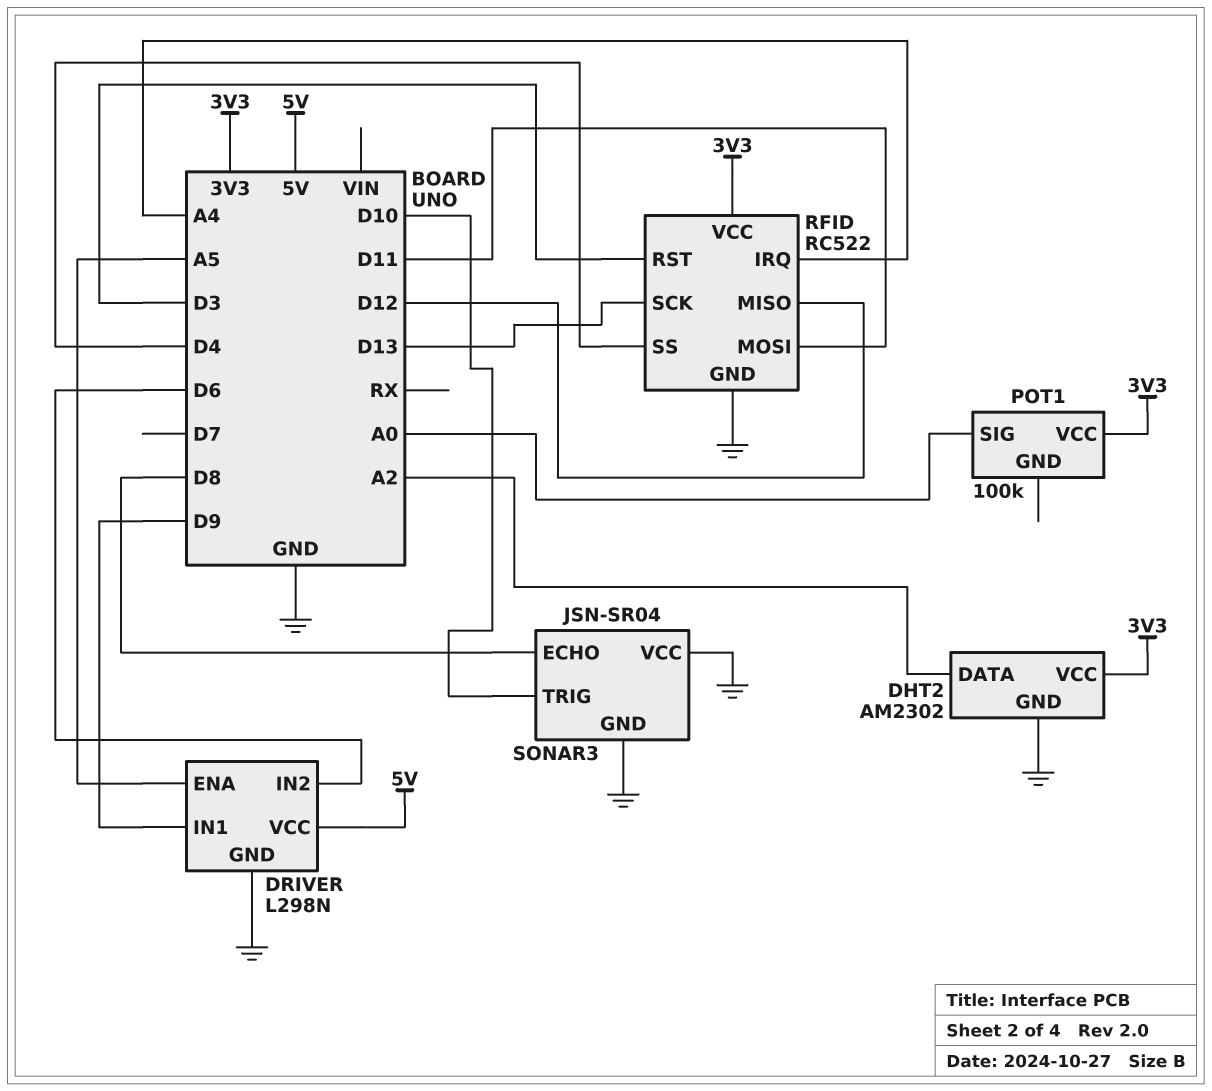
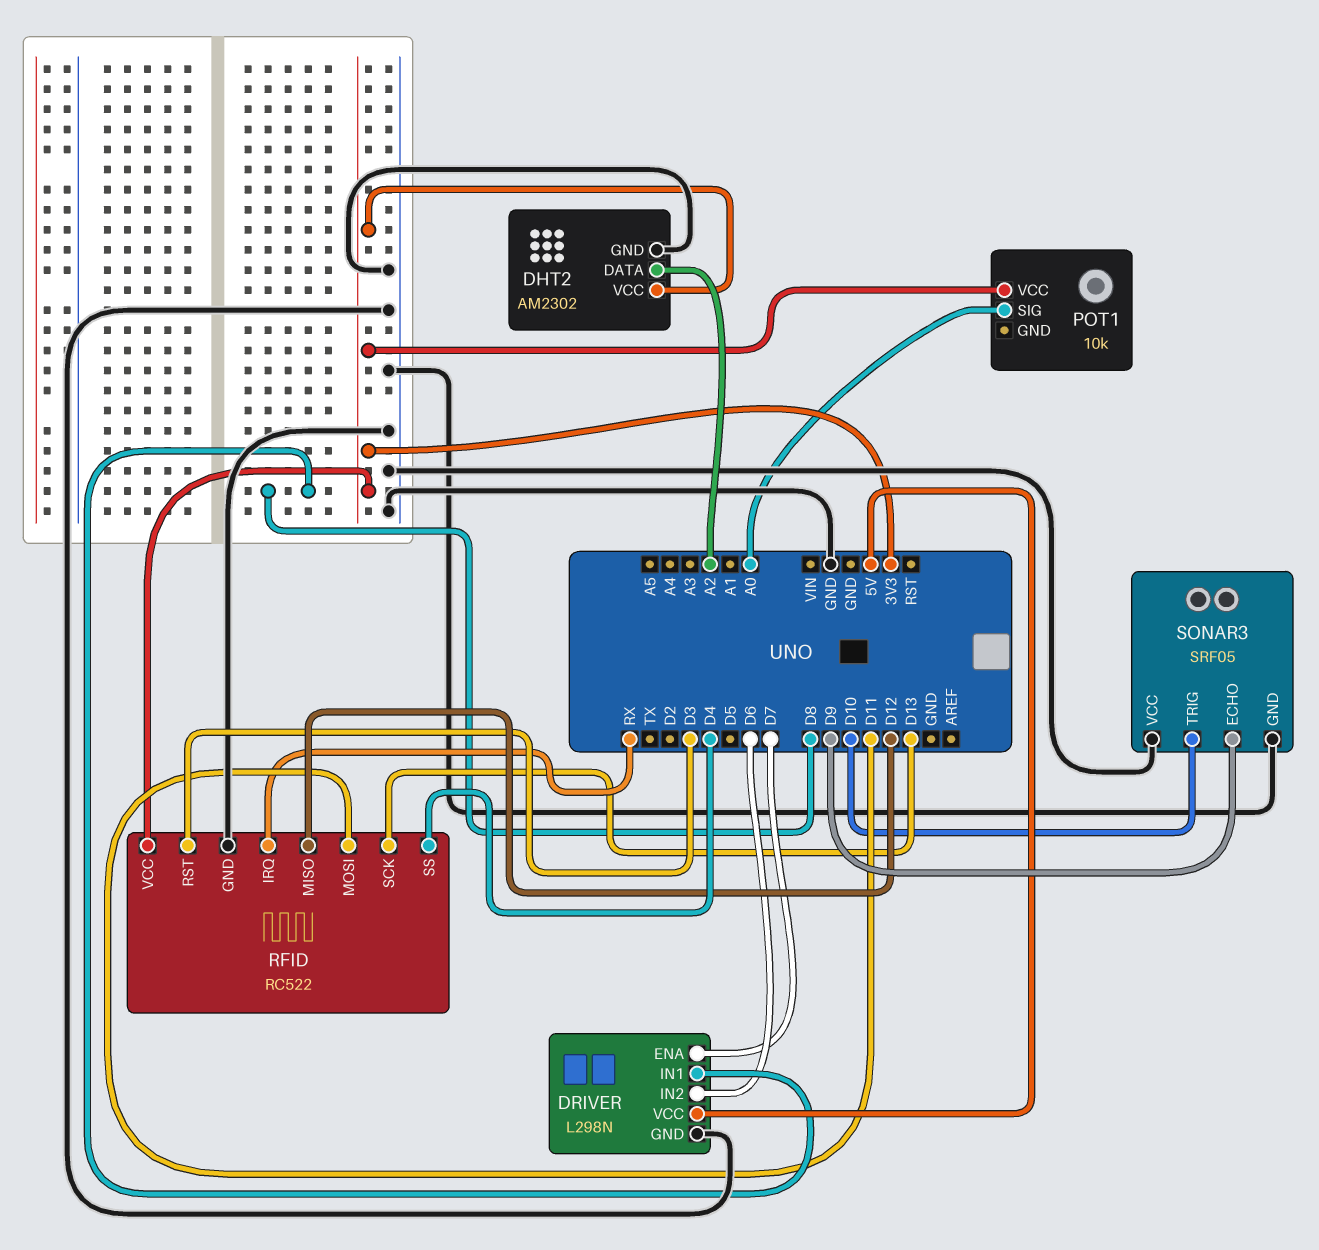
DRIVER pin ENA: A5 -> D7
DRIVER pin IN1: D9 -> D8
POT1: 100k -> 10k
RFID pin IRQ: A4 -> RX
SONAR3: JSN-SR04 -> SRF05
SONAR3 pin ECHO: D8 -> D9

